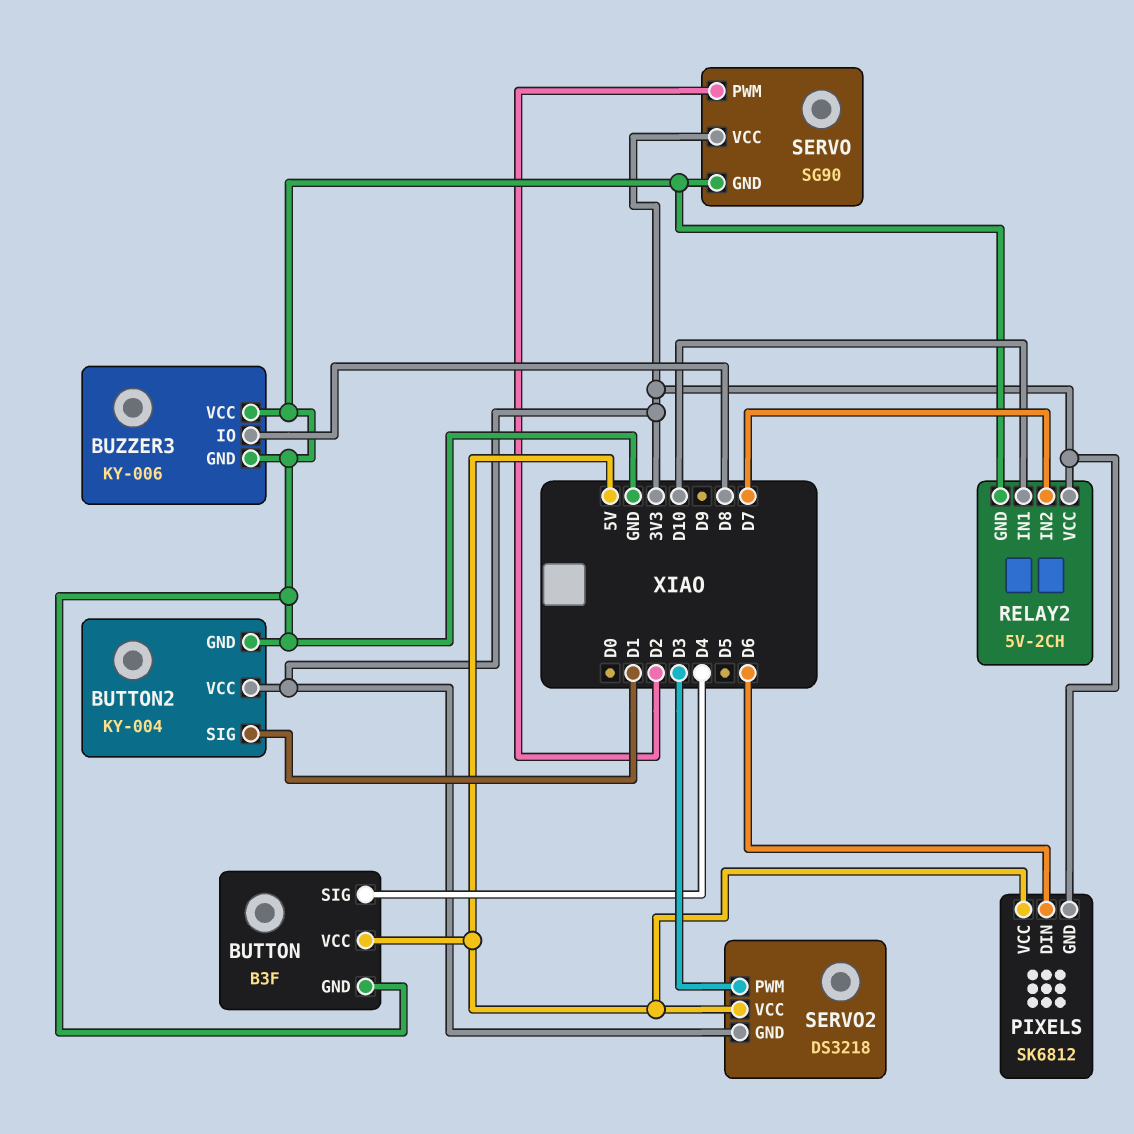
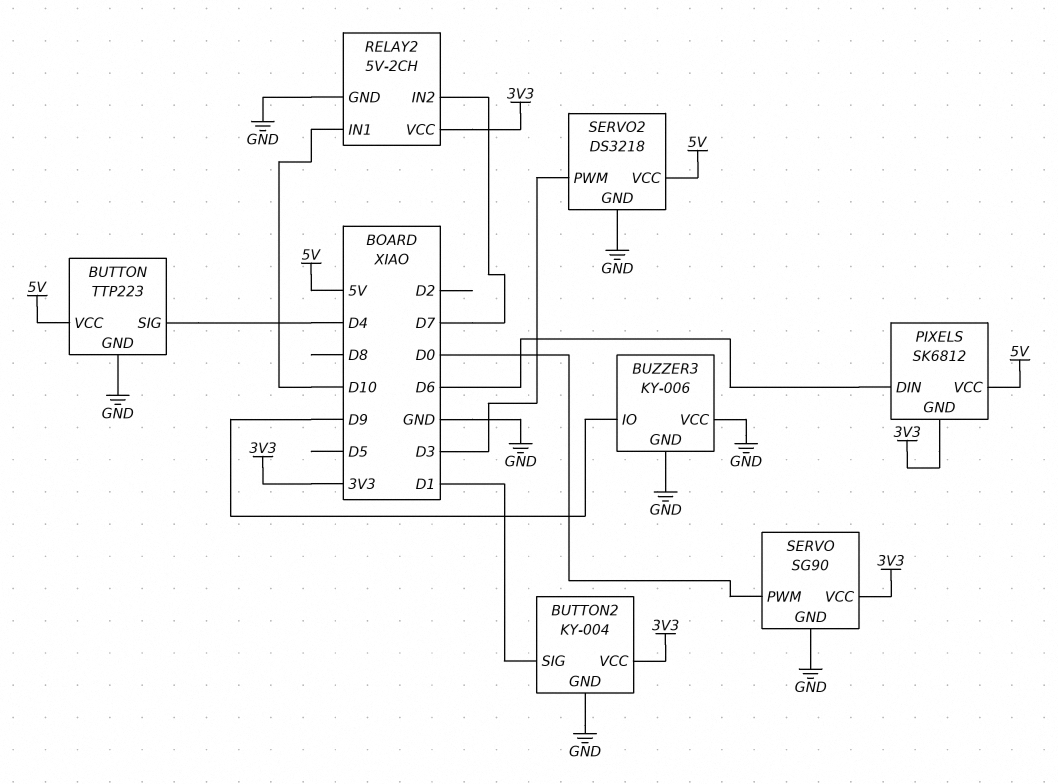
BUTTON: B3F -> TTP223
BUZZER3 pin IO: D8 -> D9
SERVO pin PWM: D2 -> D0
SERVO2 pin GND: 3V3 -> GND

